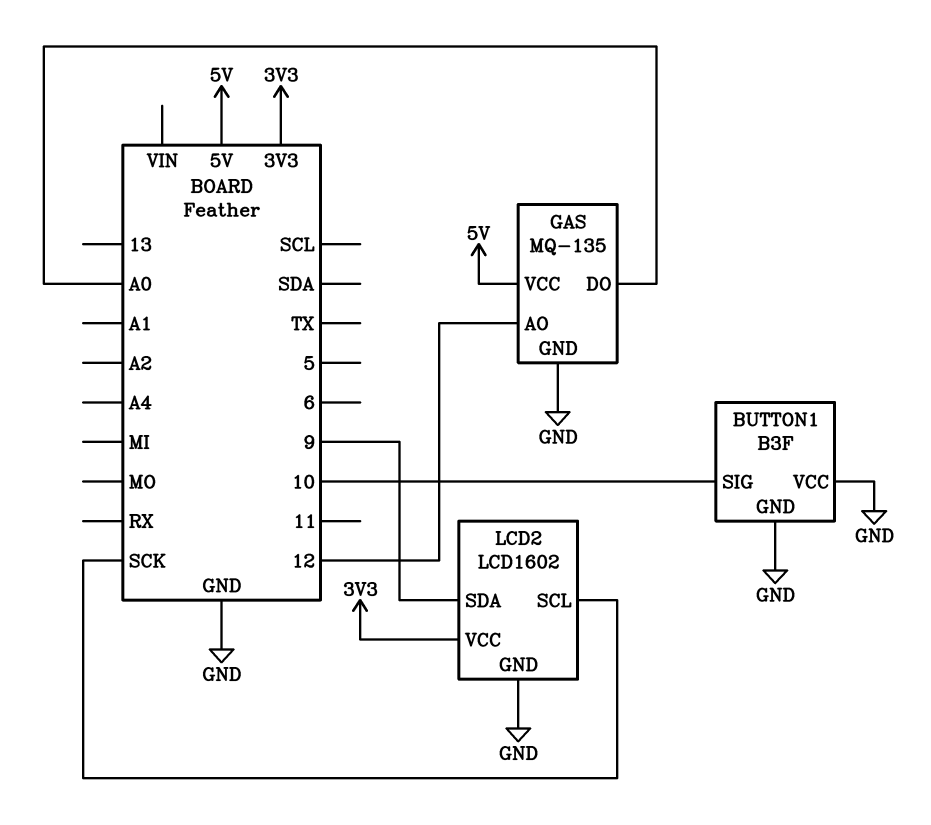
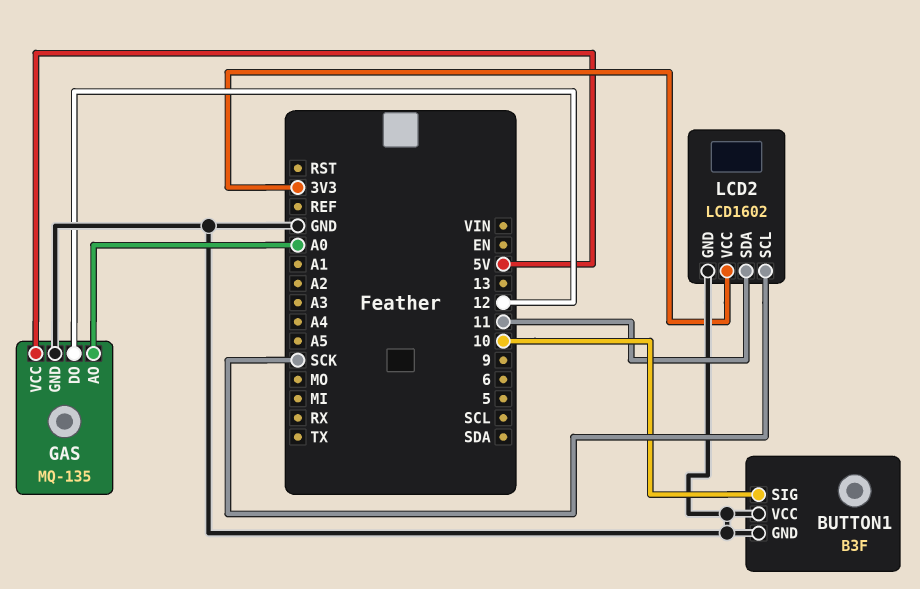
GAS pin AO: 12 -> A0
GAS pin DO: A0 -> 12
LCD2 pin SDA: 9 -> 11

